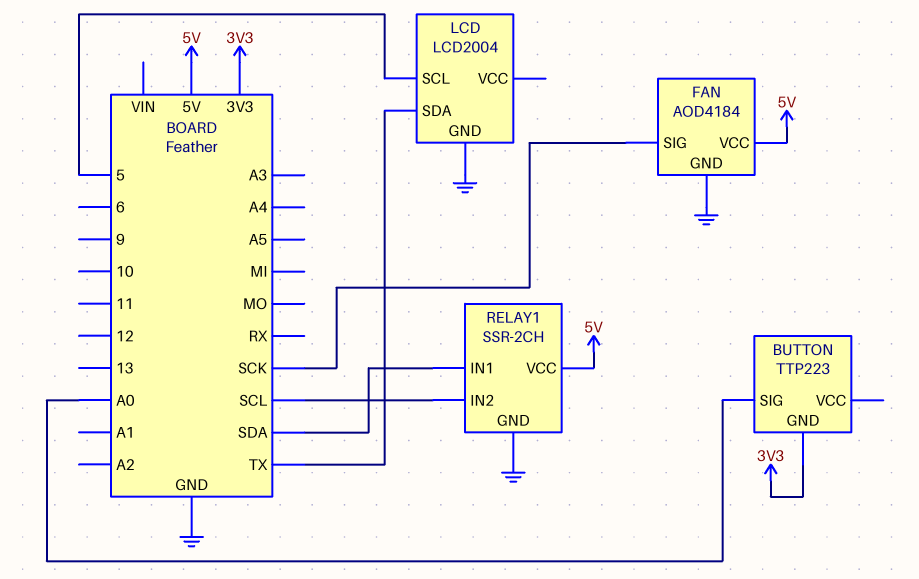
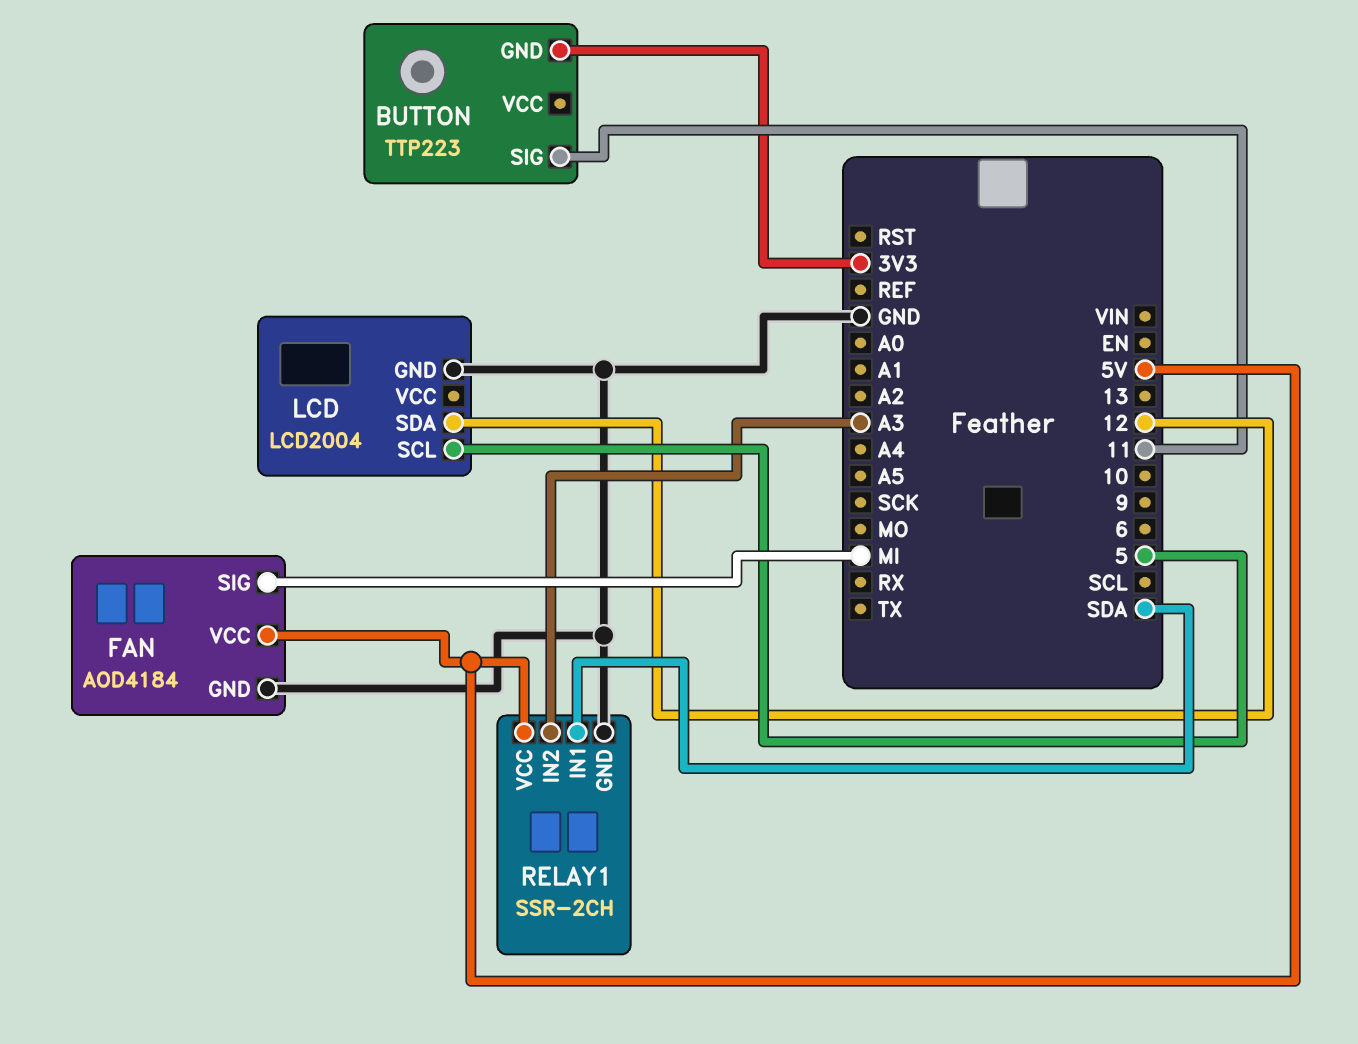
BUTTON pin SIG: A0 -> 11
FAN pin SIG: SCK -> MI
LCD pin SDA: TX -> 12
RELAY1 pin IN2: SCL -> A3

